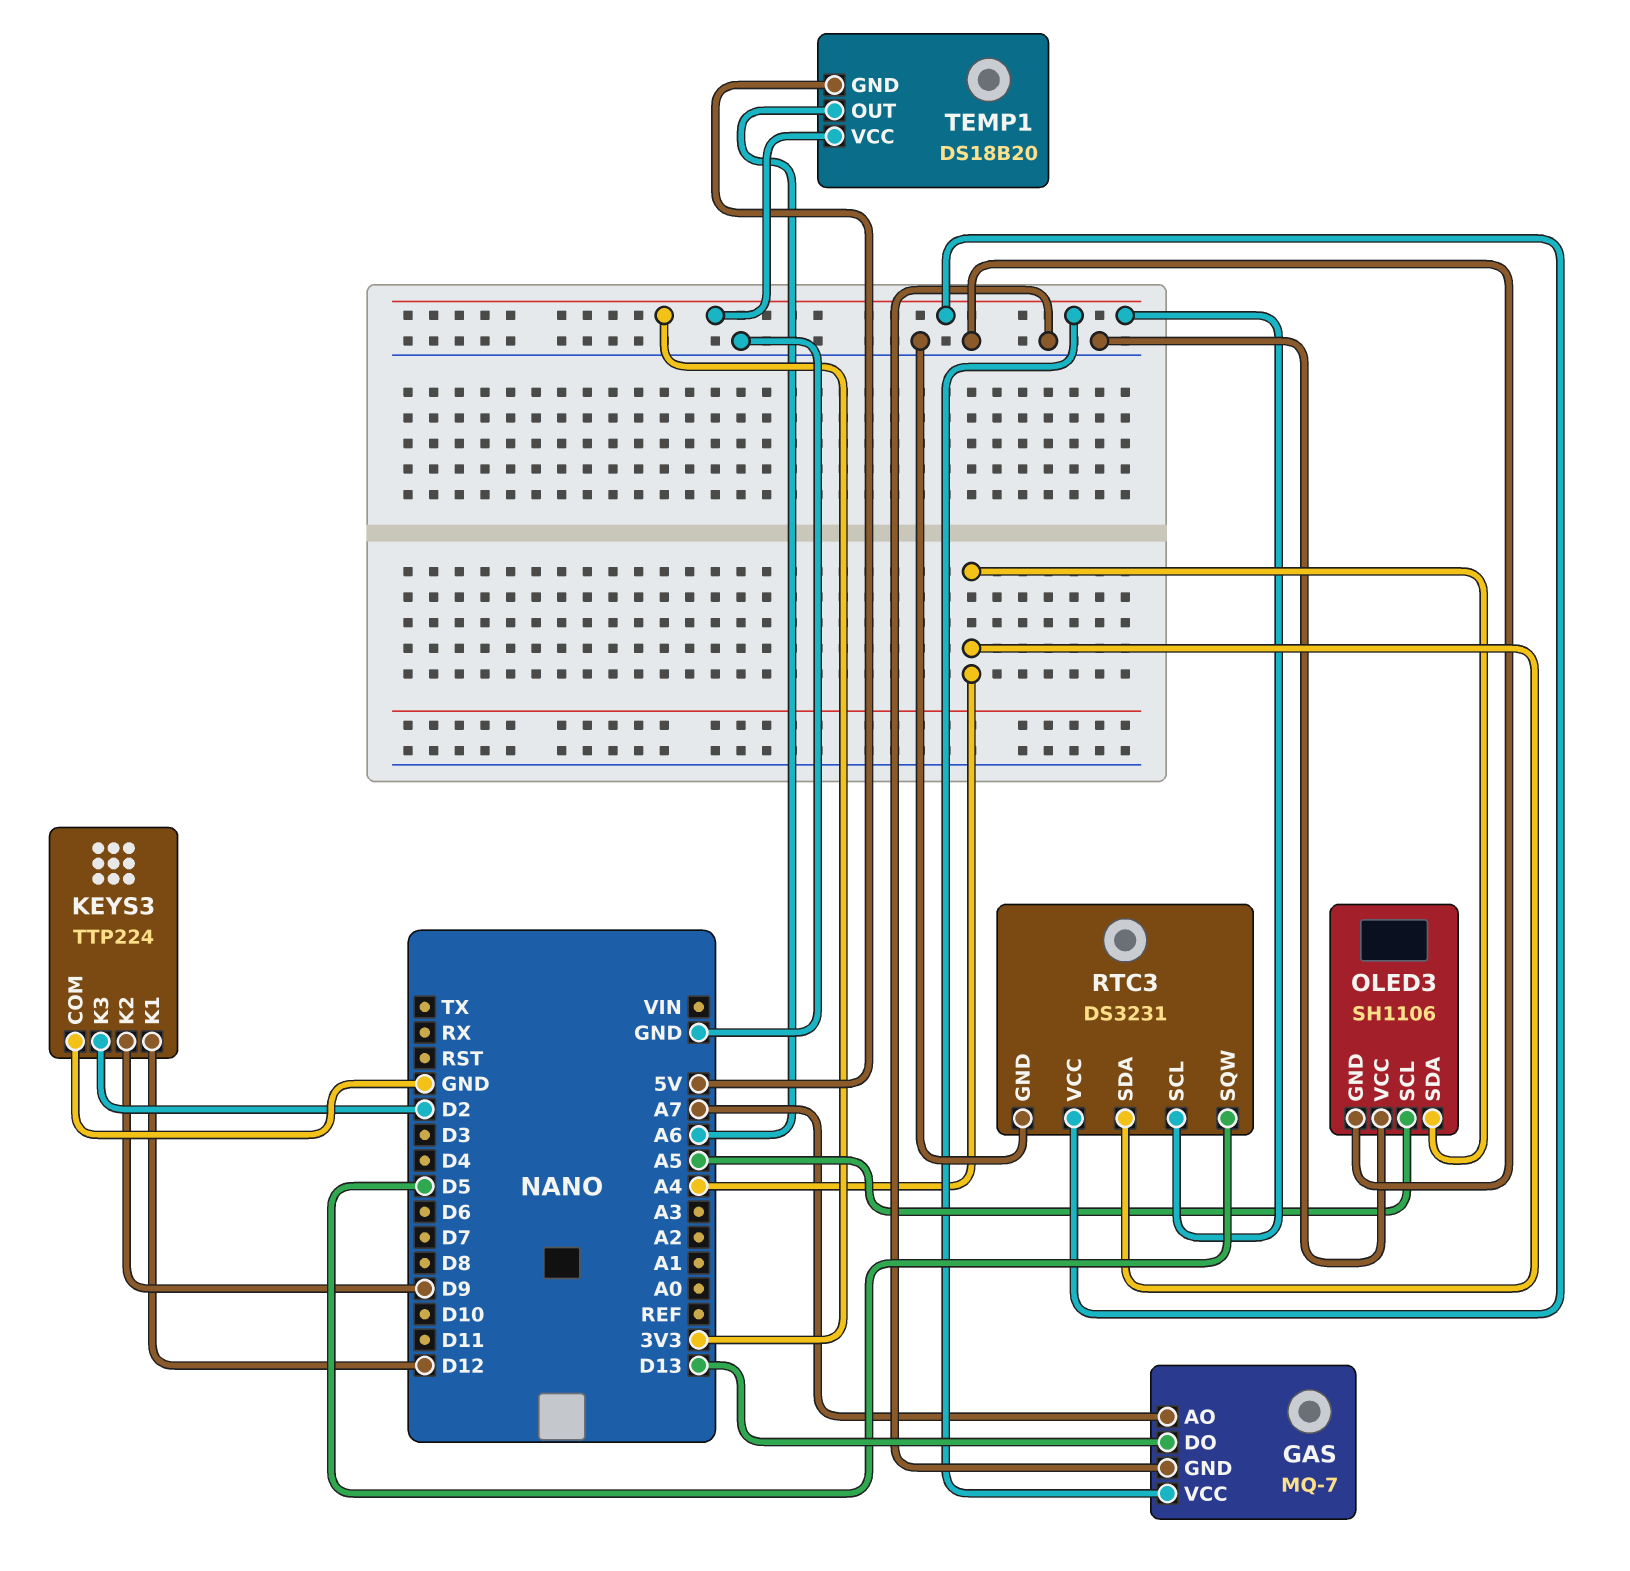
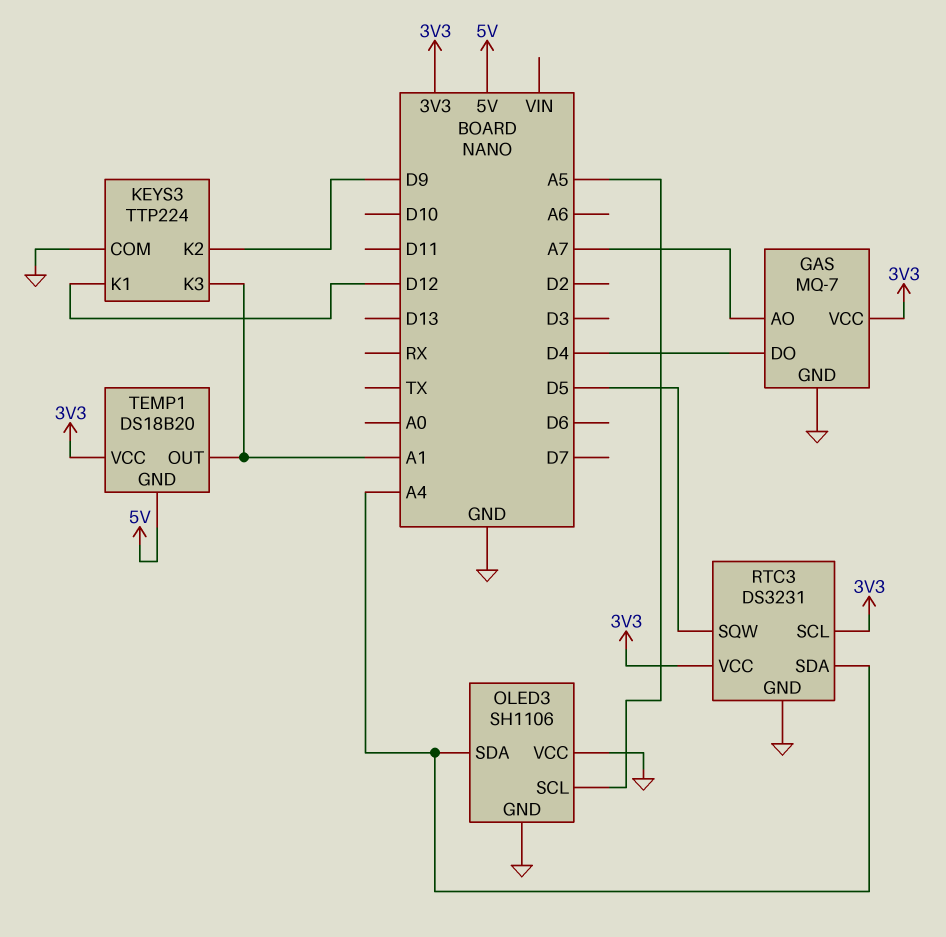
GAS pin DO: D13 -> D4
KEYS3 pin K3: D2 -> A1
TEMP1 pin OUT: A6 -> A1

